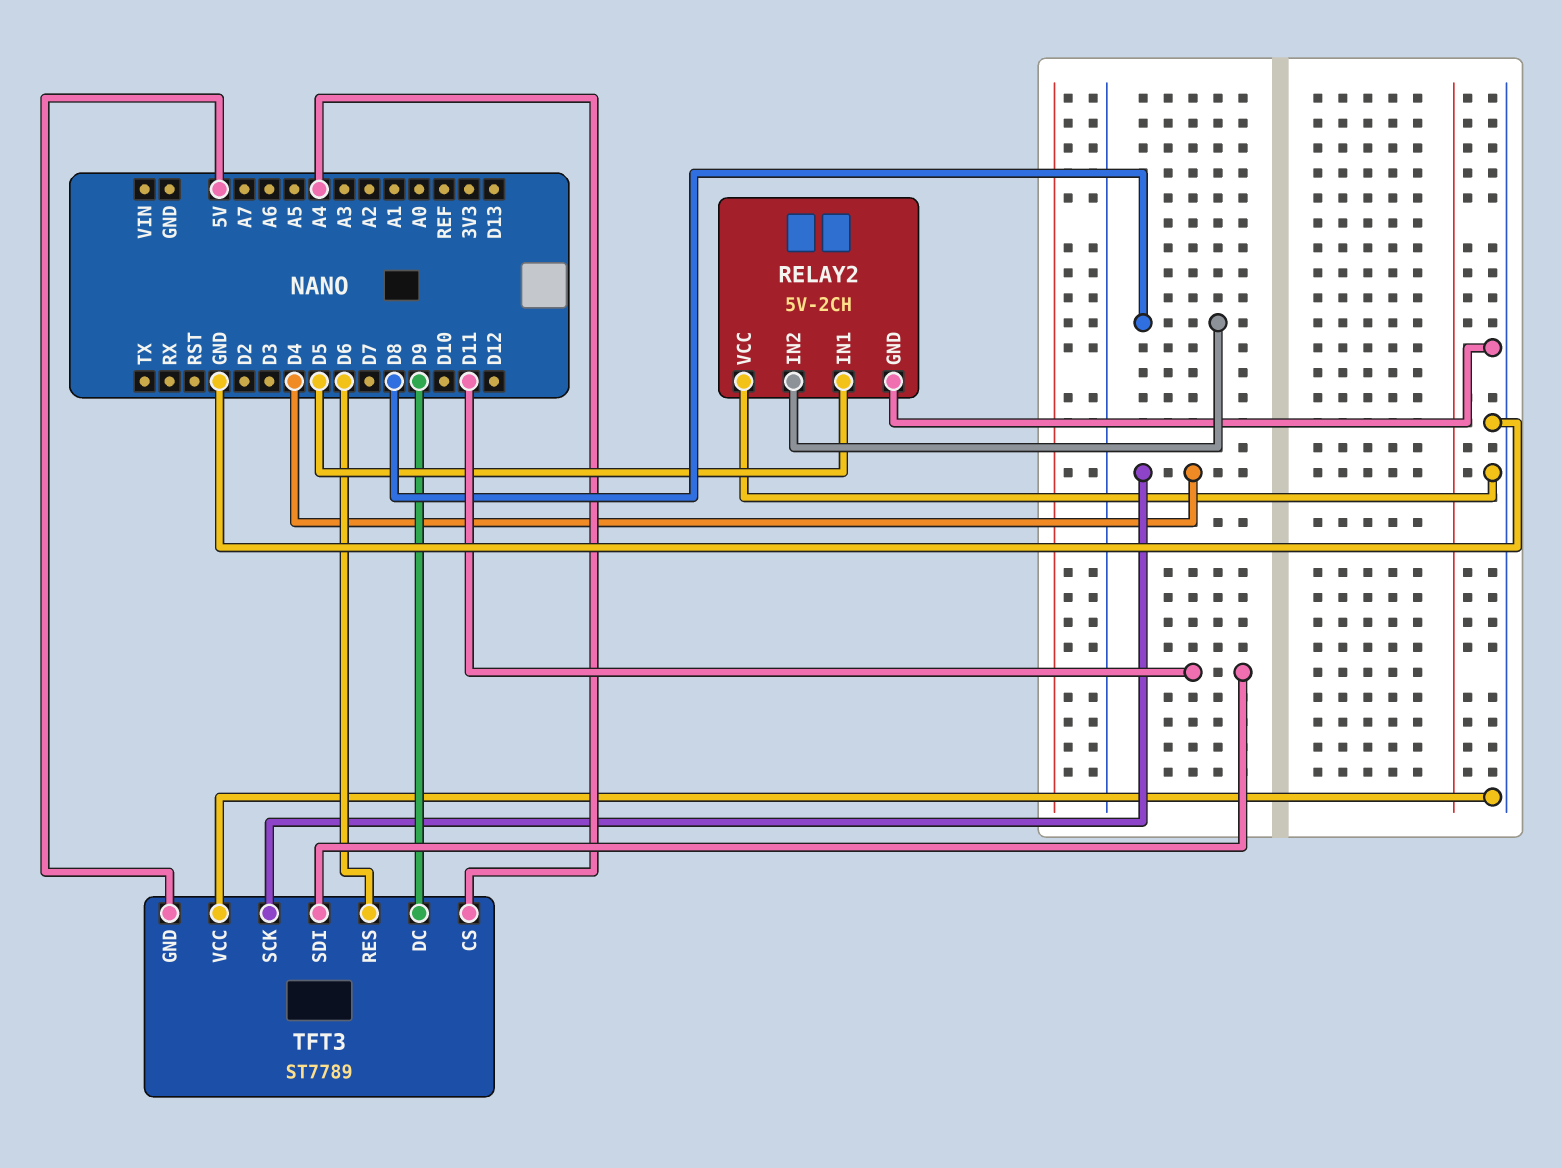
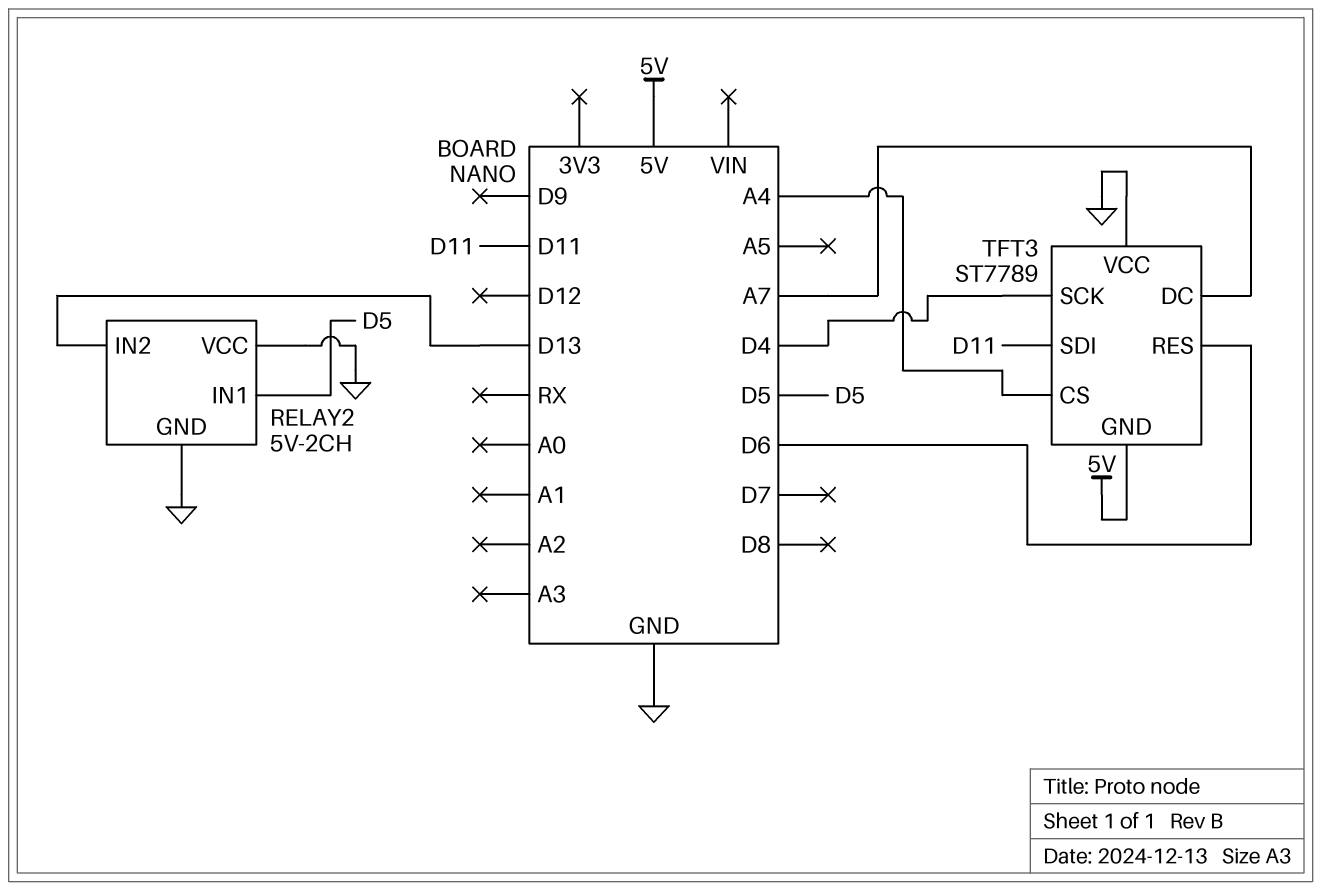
RELAY2 pin IN2: D8 -> D13
TFT3 pin DC: D9 -> A7

